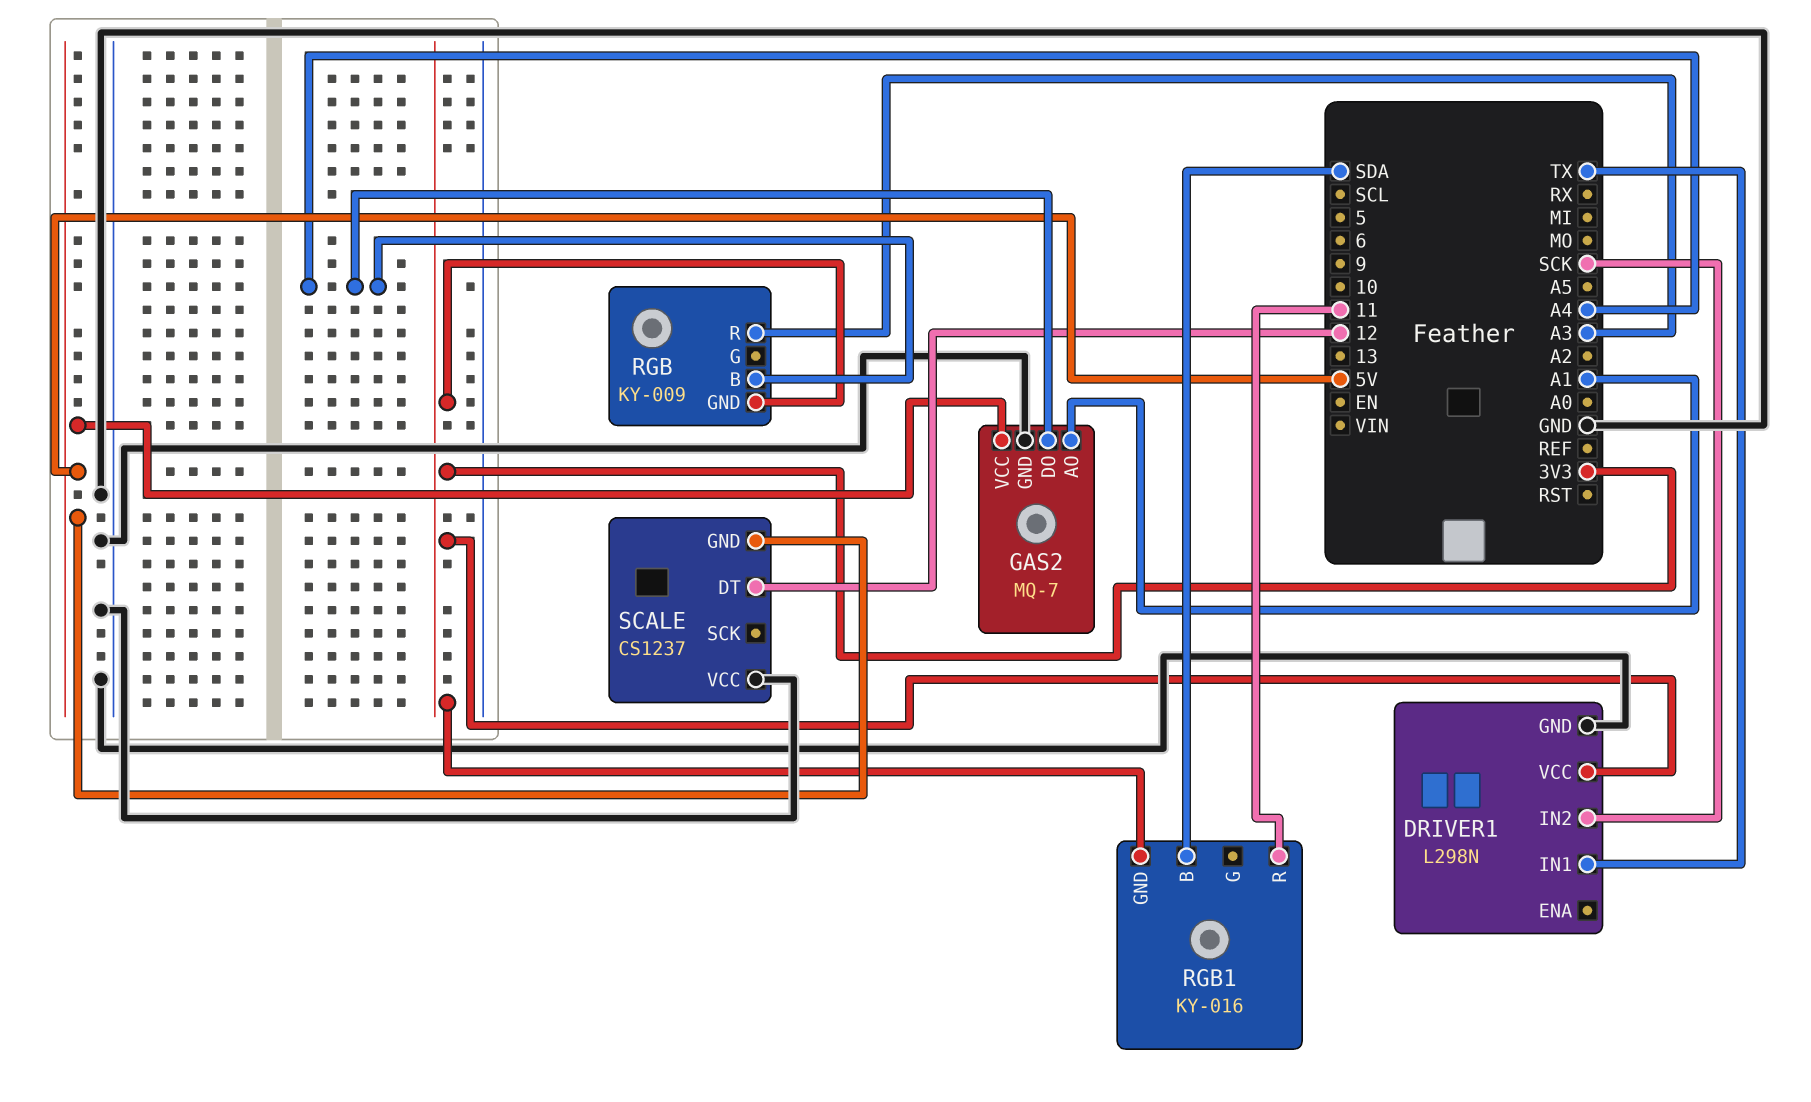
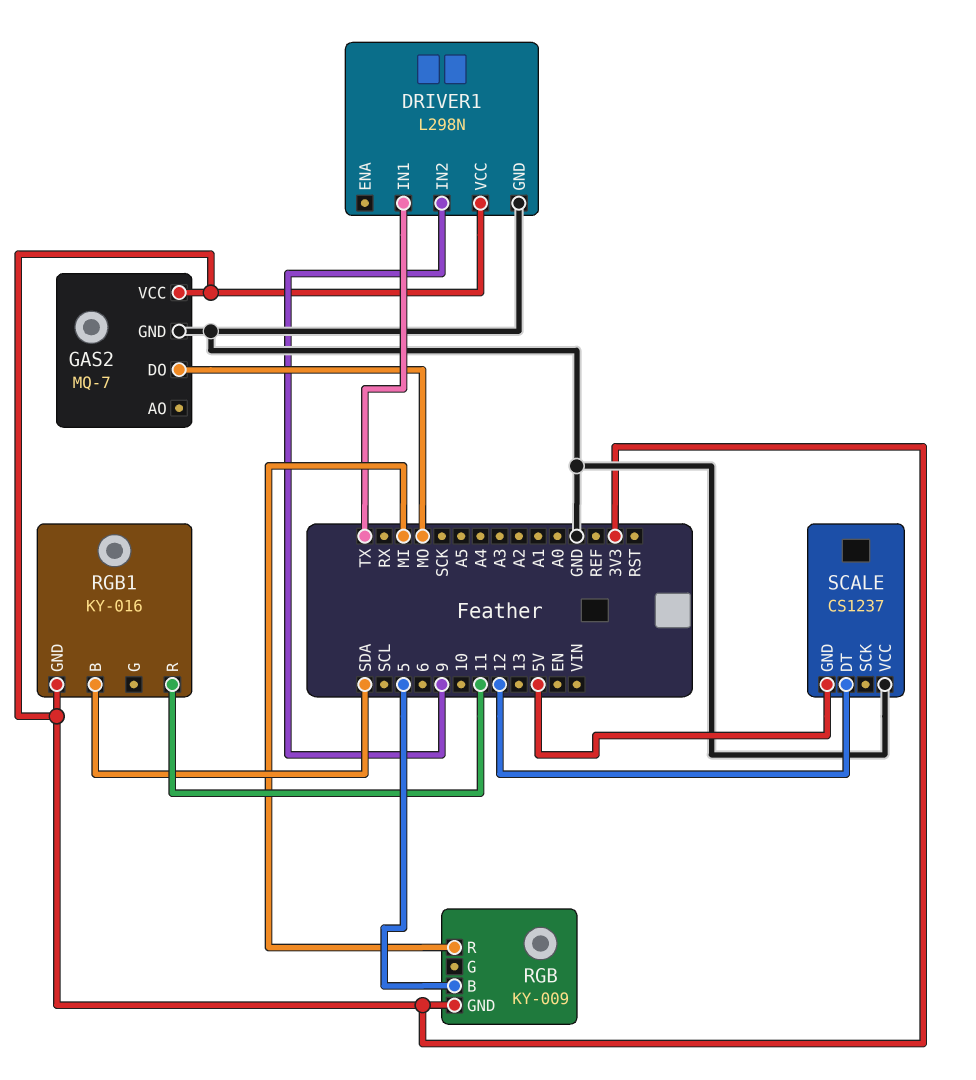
DRIVER1 pin IN2: SCK -> 9
GAS2 pin AO: A1 -> none
GAS2 pin DO: A4 -> MO
GAS2 pin VCC: 5V -> 3V3
RGB pin B: A4 -> 5
RGB pin R: A3 -> MI

